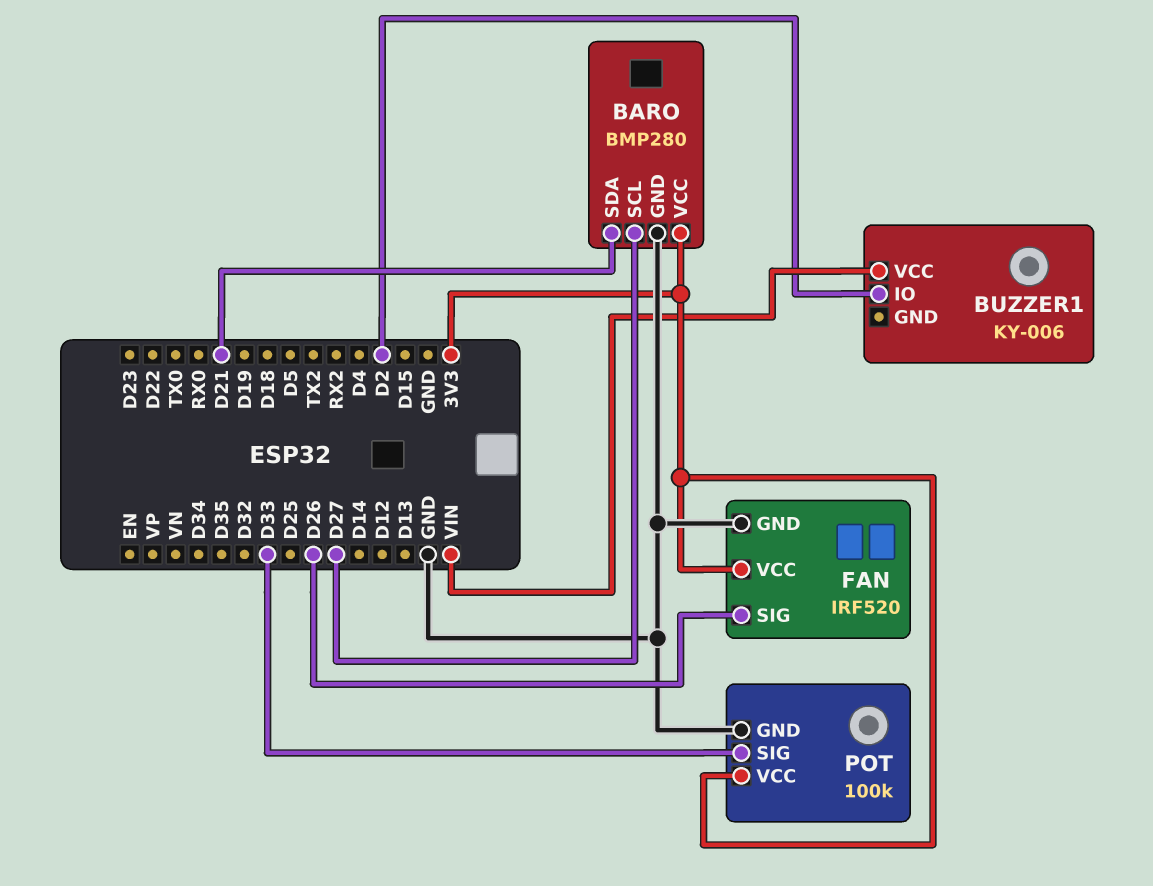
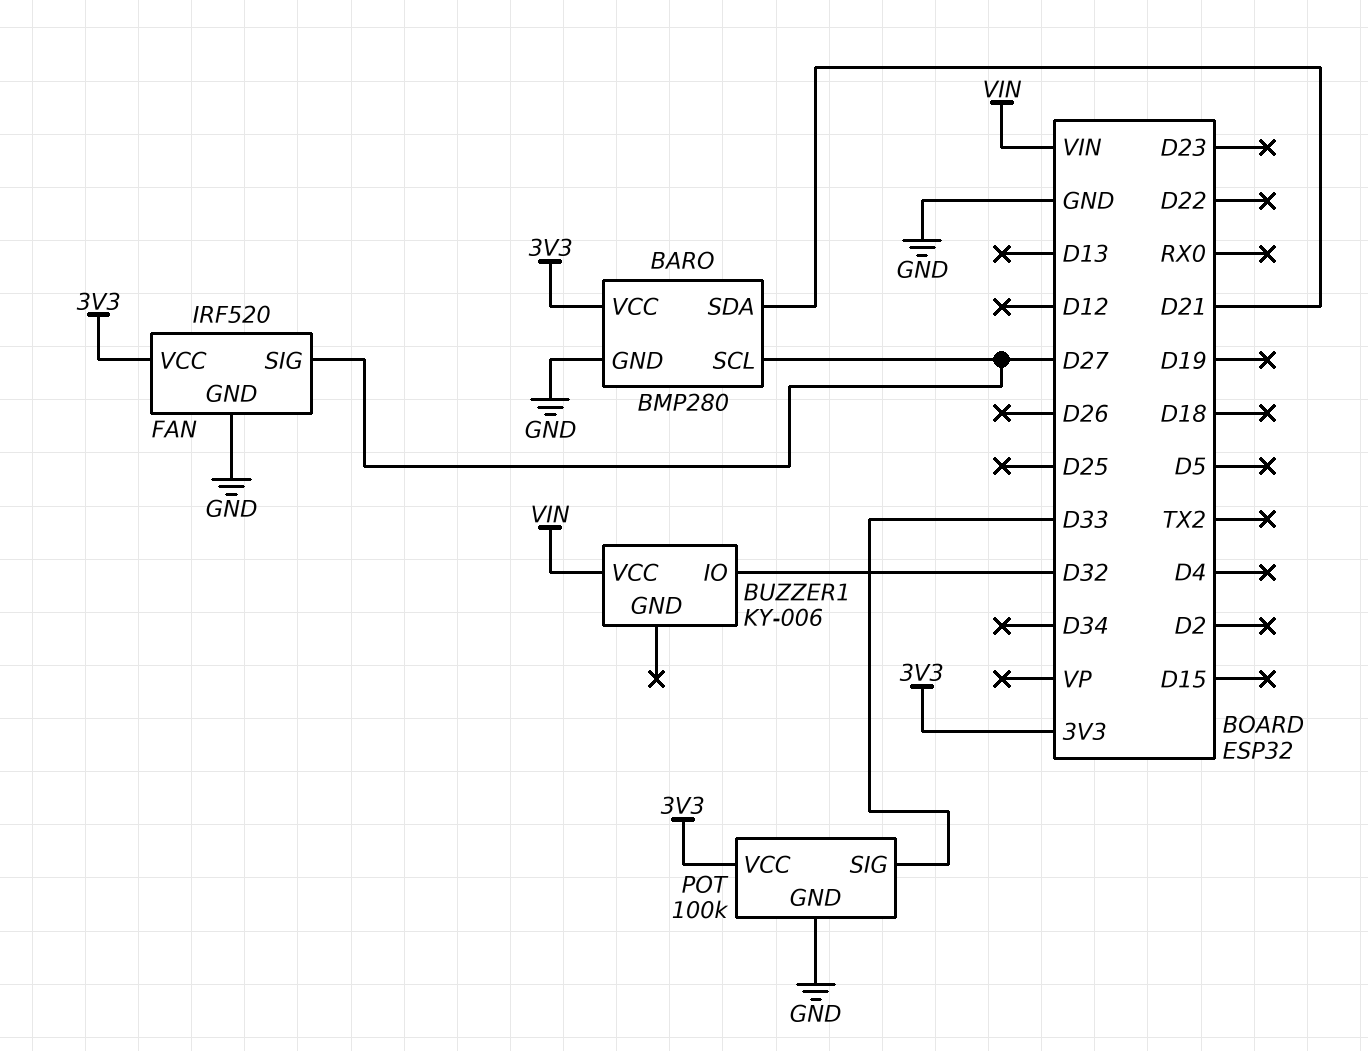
BUZZER1 pin IO: D2 -> D32
FAN pin SIG: D26 -> D27

